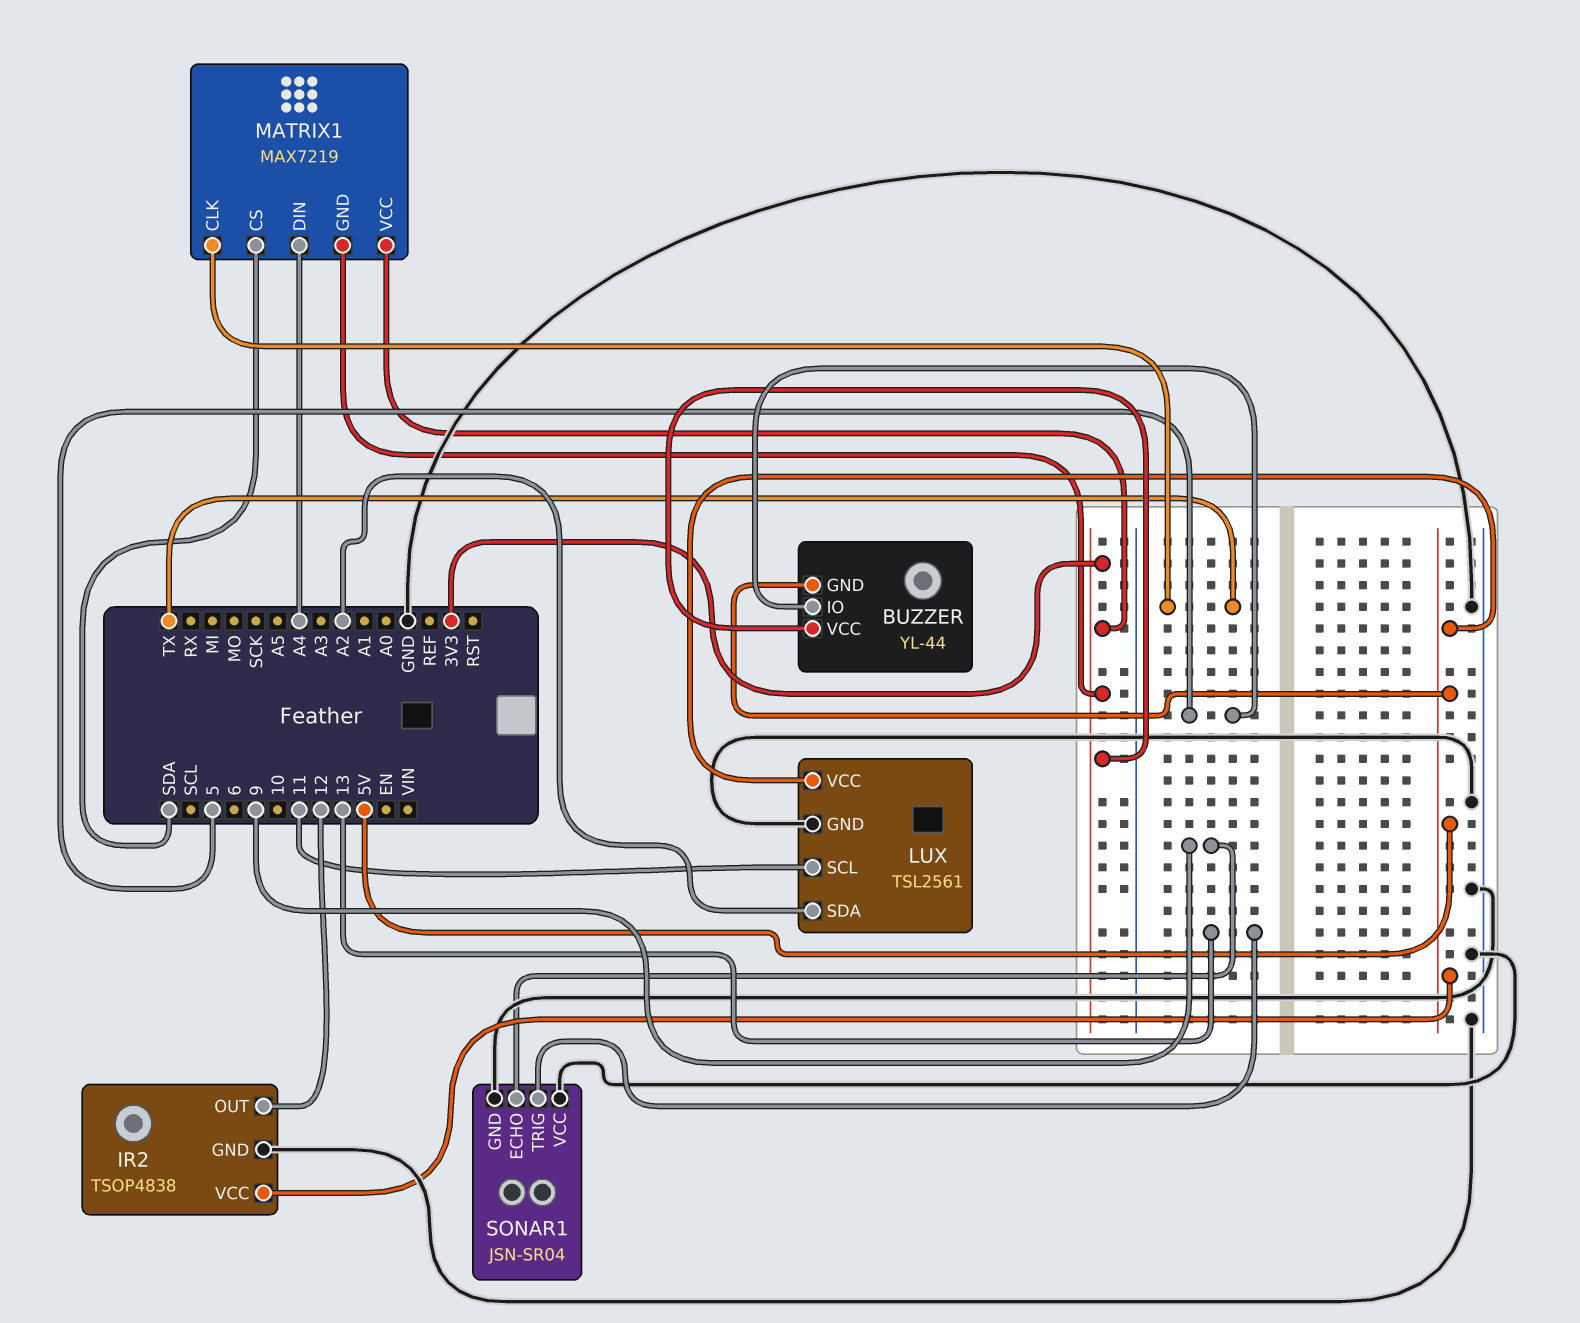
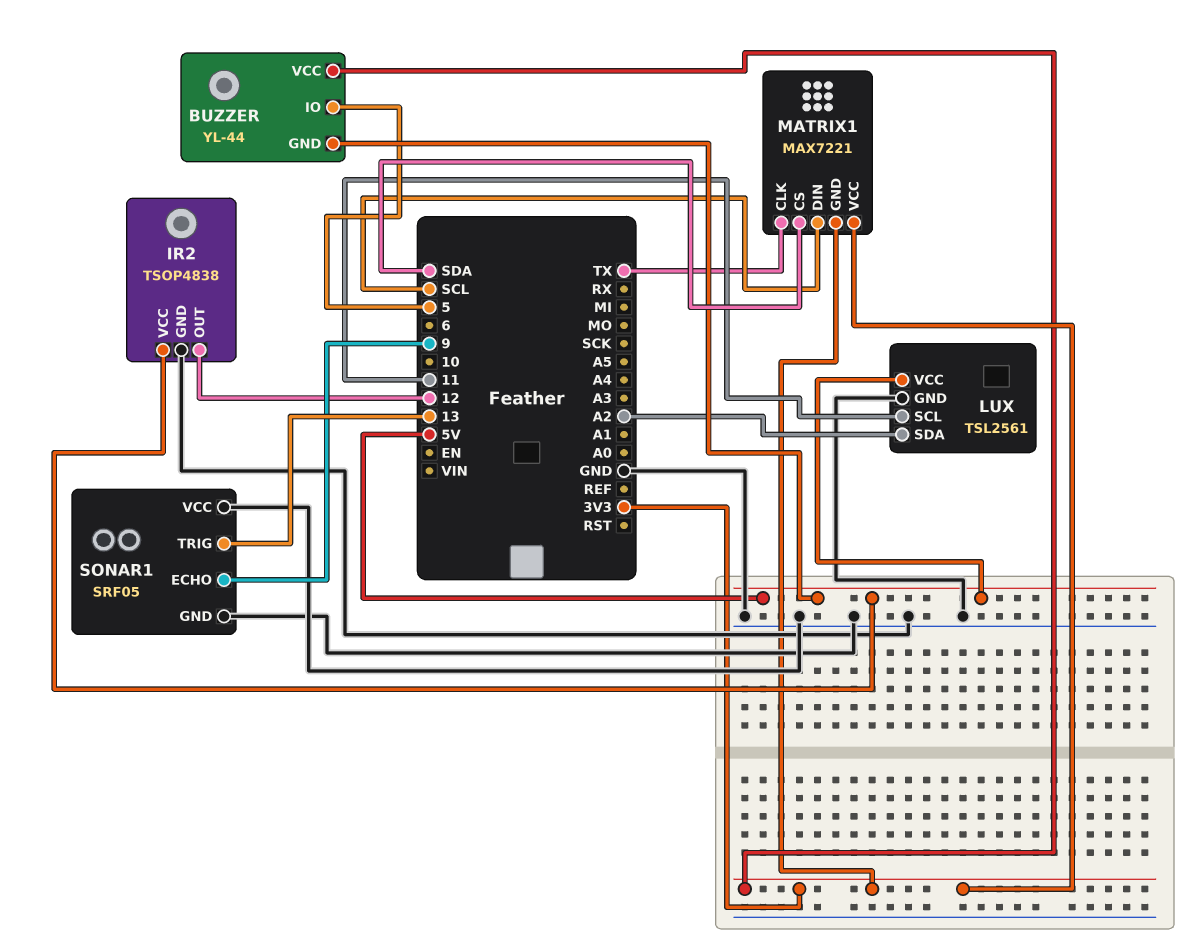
MATRIX1: MAX7219 -> MAX7221
MATRIX1 pin DIN: A4 -> SCL
SONAR1: JSN-SR04 -> SRF05

